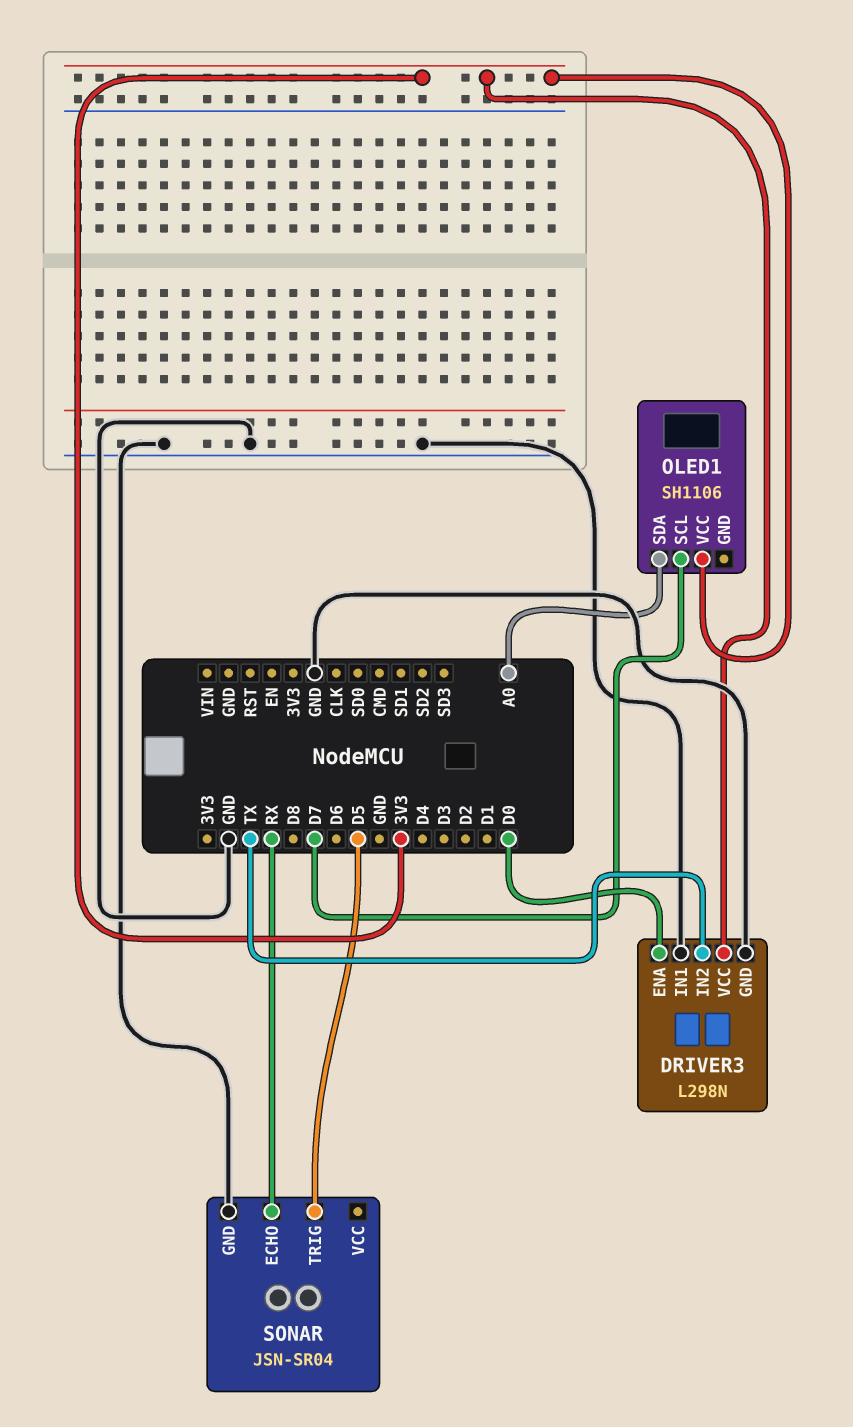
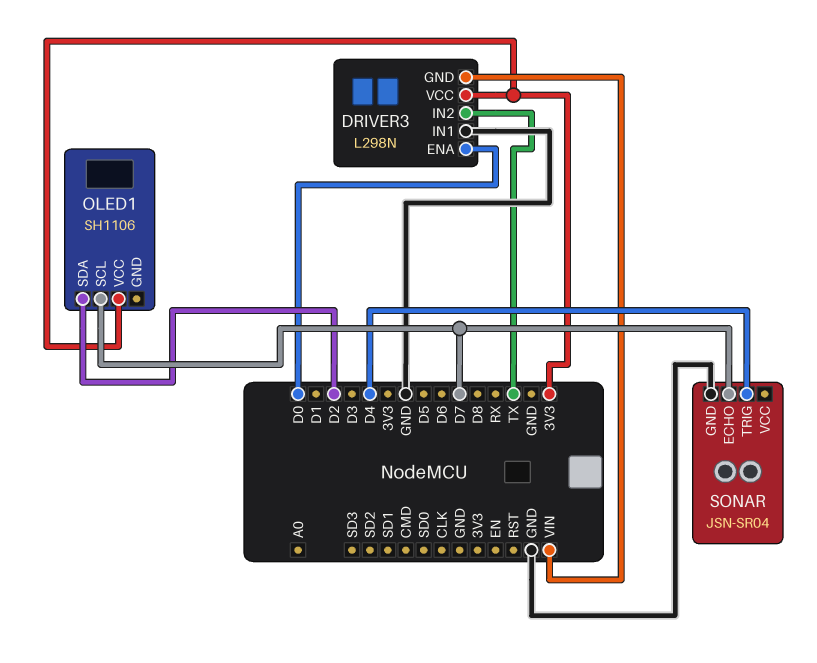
DRIVER3 pin GND: GND -> VIN
OLED1 pin SDA: A0 -> D2
SONAR pin ECHO: RX -> D7
SONAR pin TRIG: D5 -> D4

